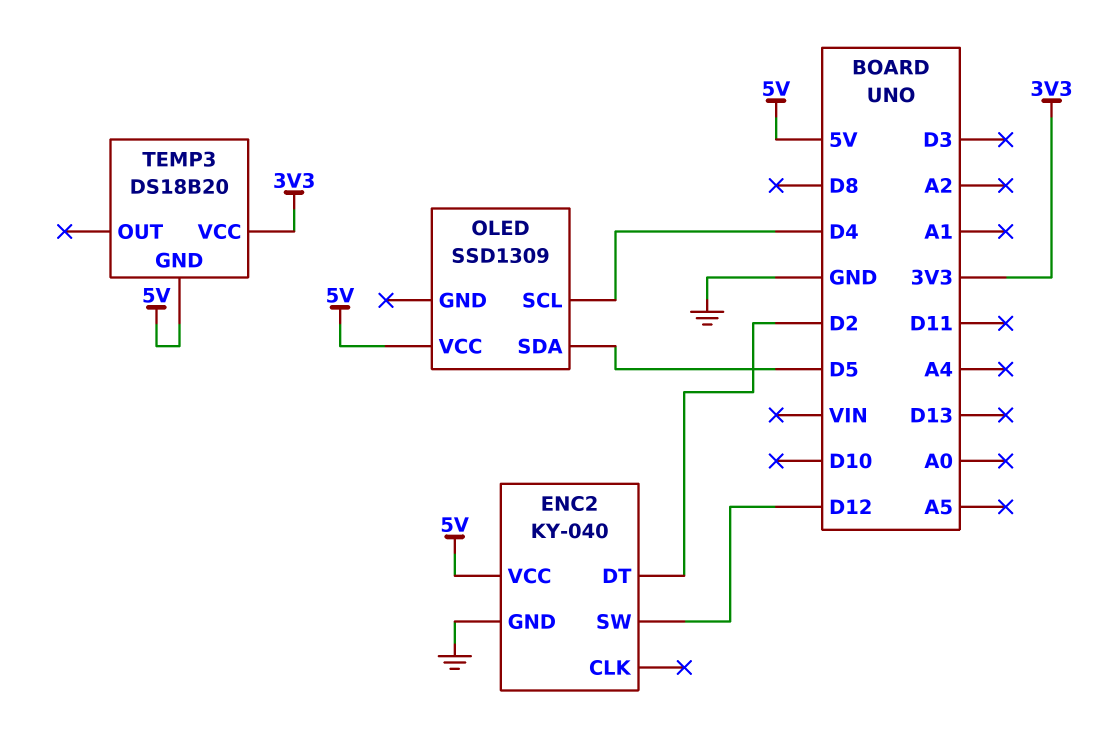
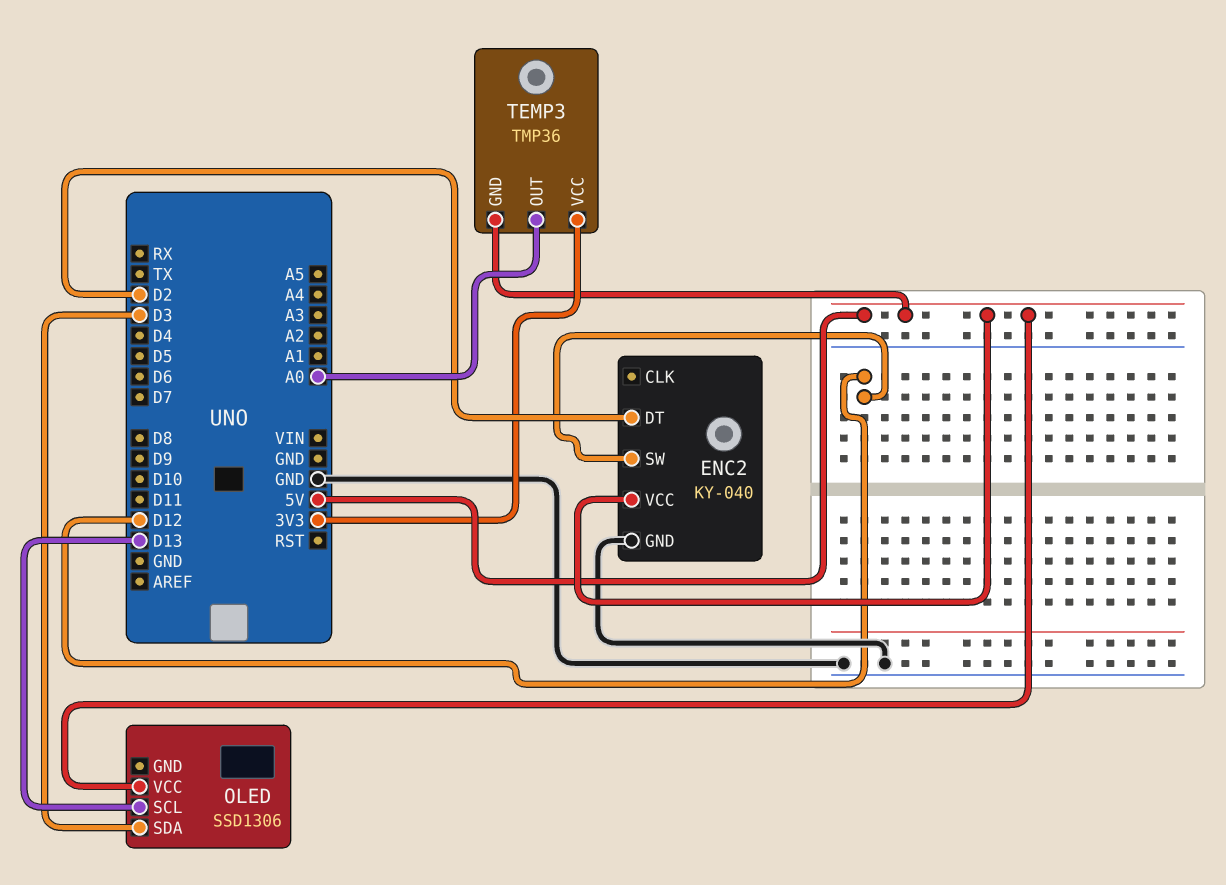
OLED: SSD1309 -> SSD1306
OLED pin SCL: D4 -> D13
OLED pin SDA: D5 -> D3
TEMP3: DS18B20 -> TMP36
TEMP3 pin OUT: none -> A0

